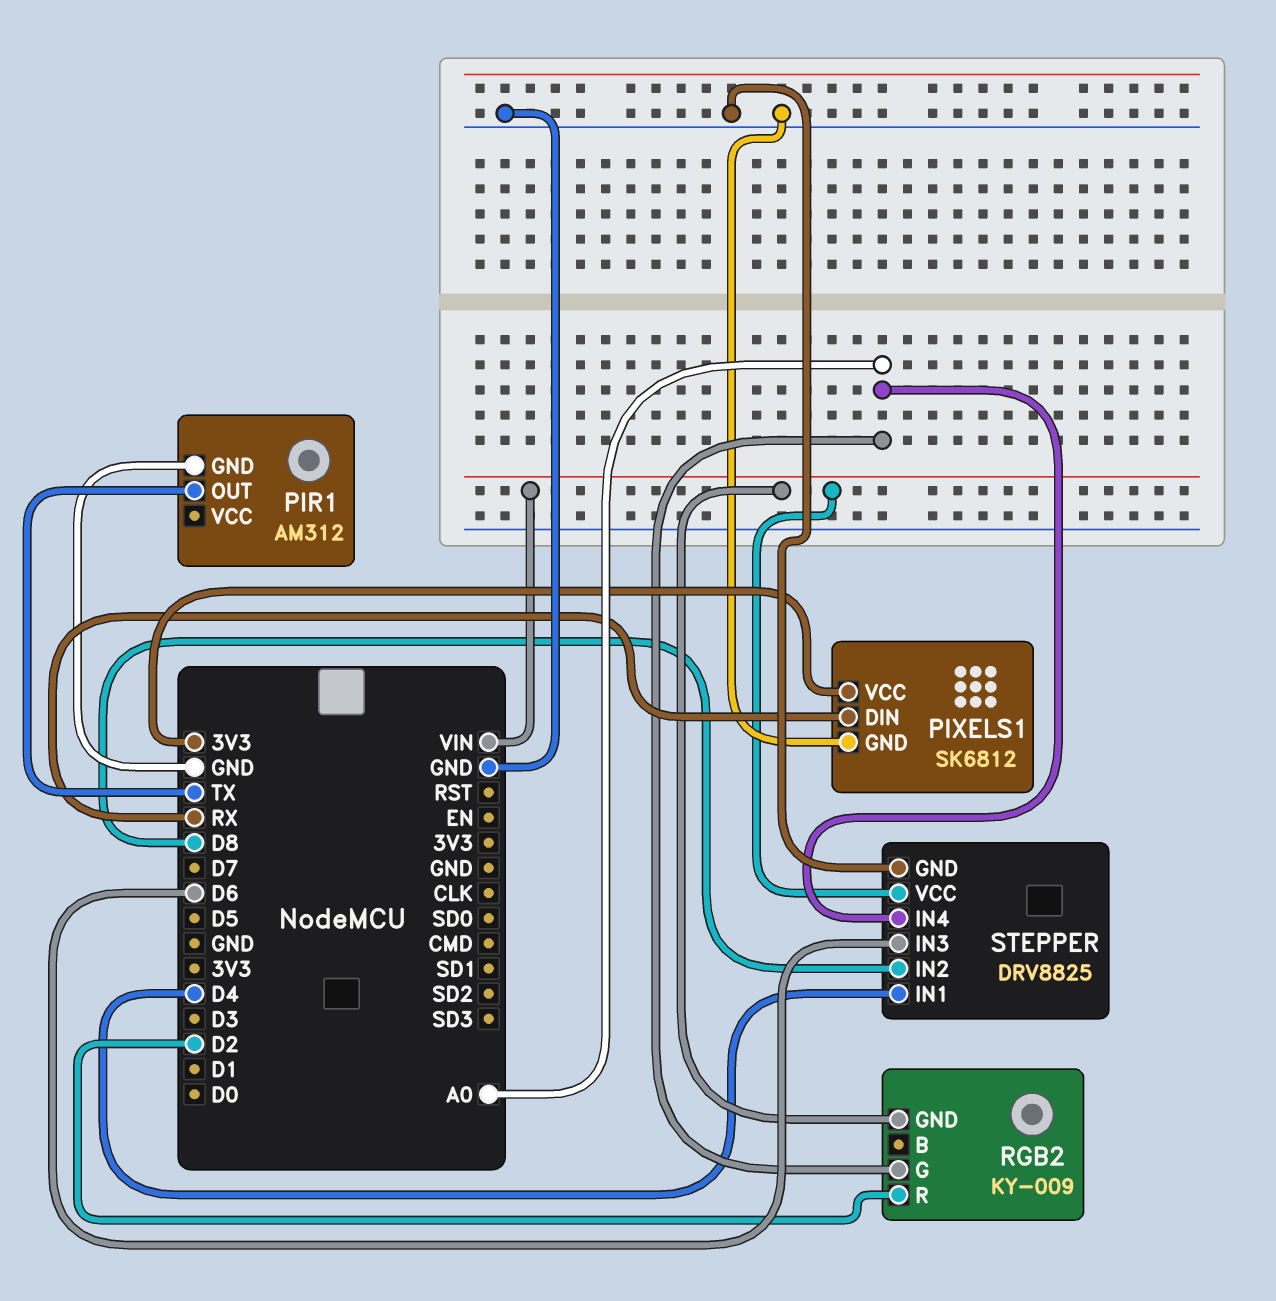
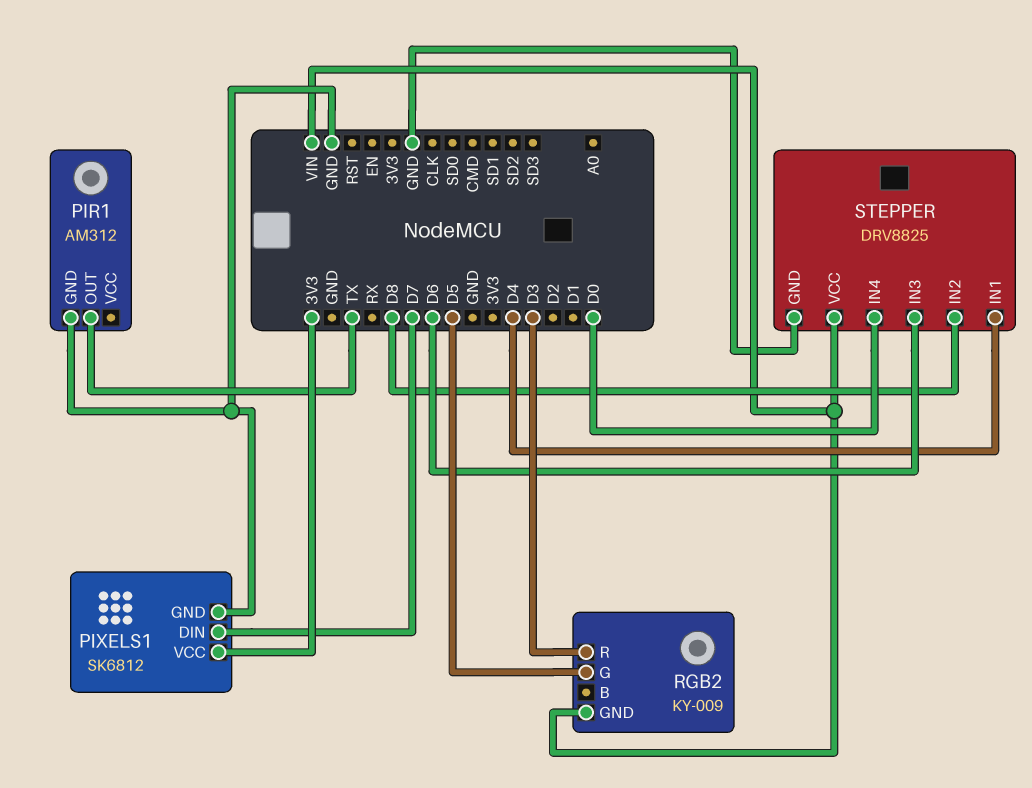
PIXELS1 pin DIN: RX -> D7
RGB2 pin G: A0 -> D5
RGB2 pin R: D2 -> D3
STEPPER pin IN4: A0 -> D0

